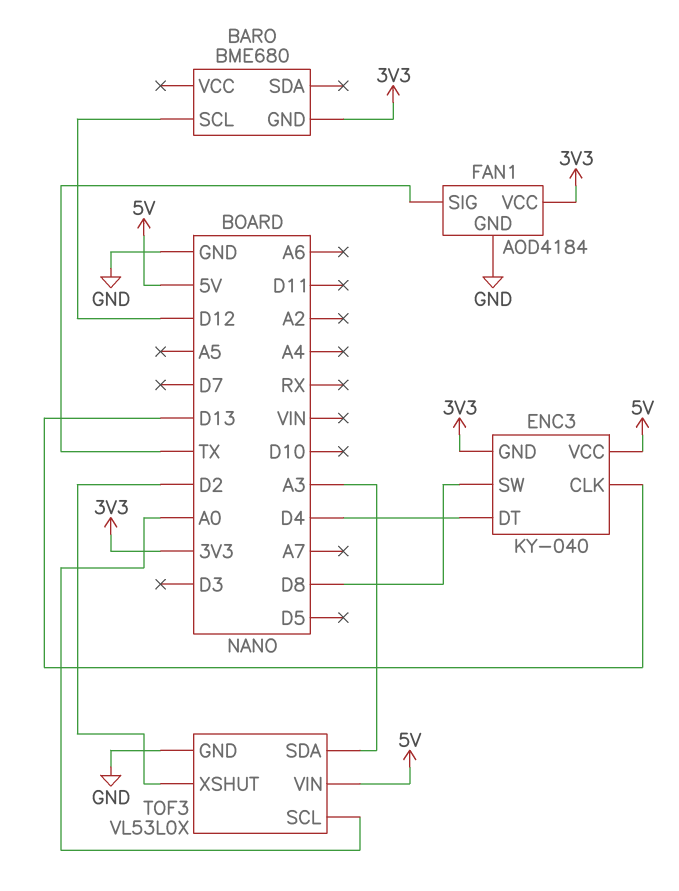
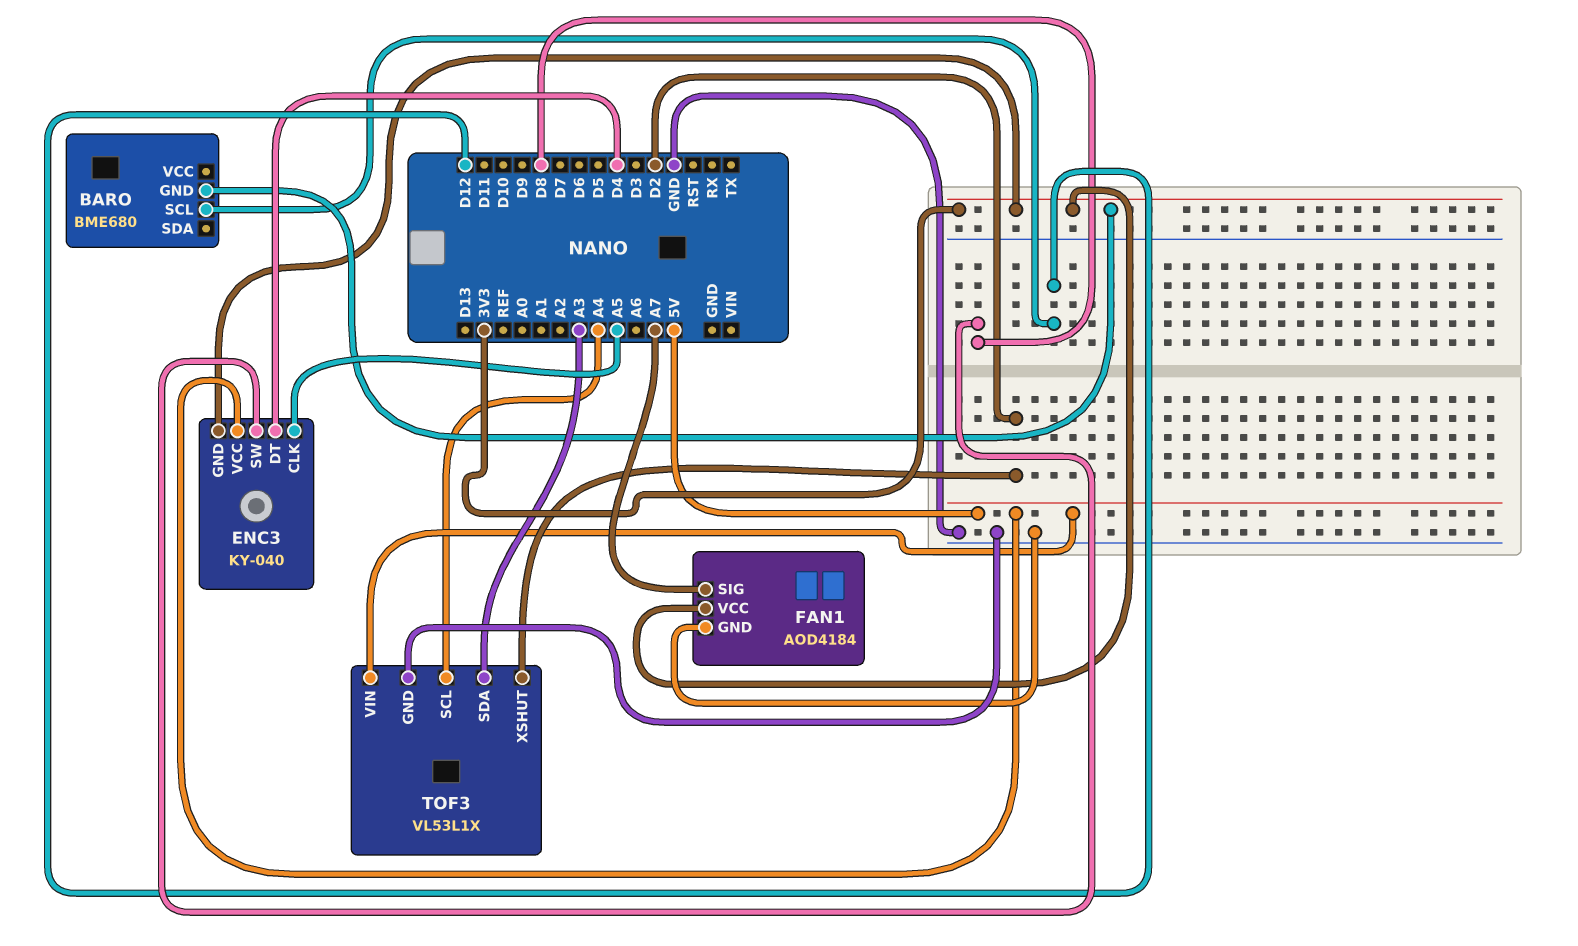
ENC3 pin CLK: D13 -> A5
FAN1 pin SIG: TX -> A7
TOF3: VL53L0X -> VL53L1X
TOF3 pin SCL: A0 -> A4

